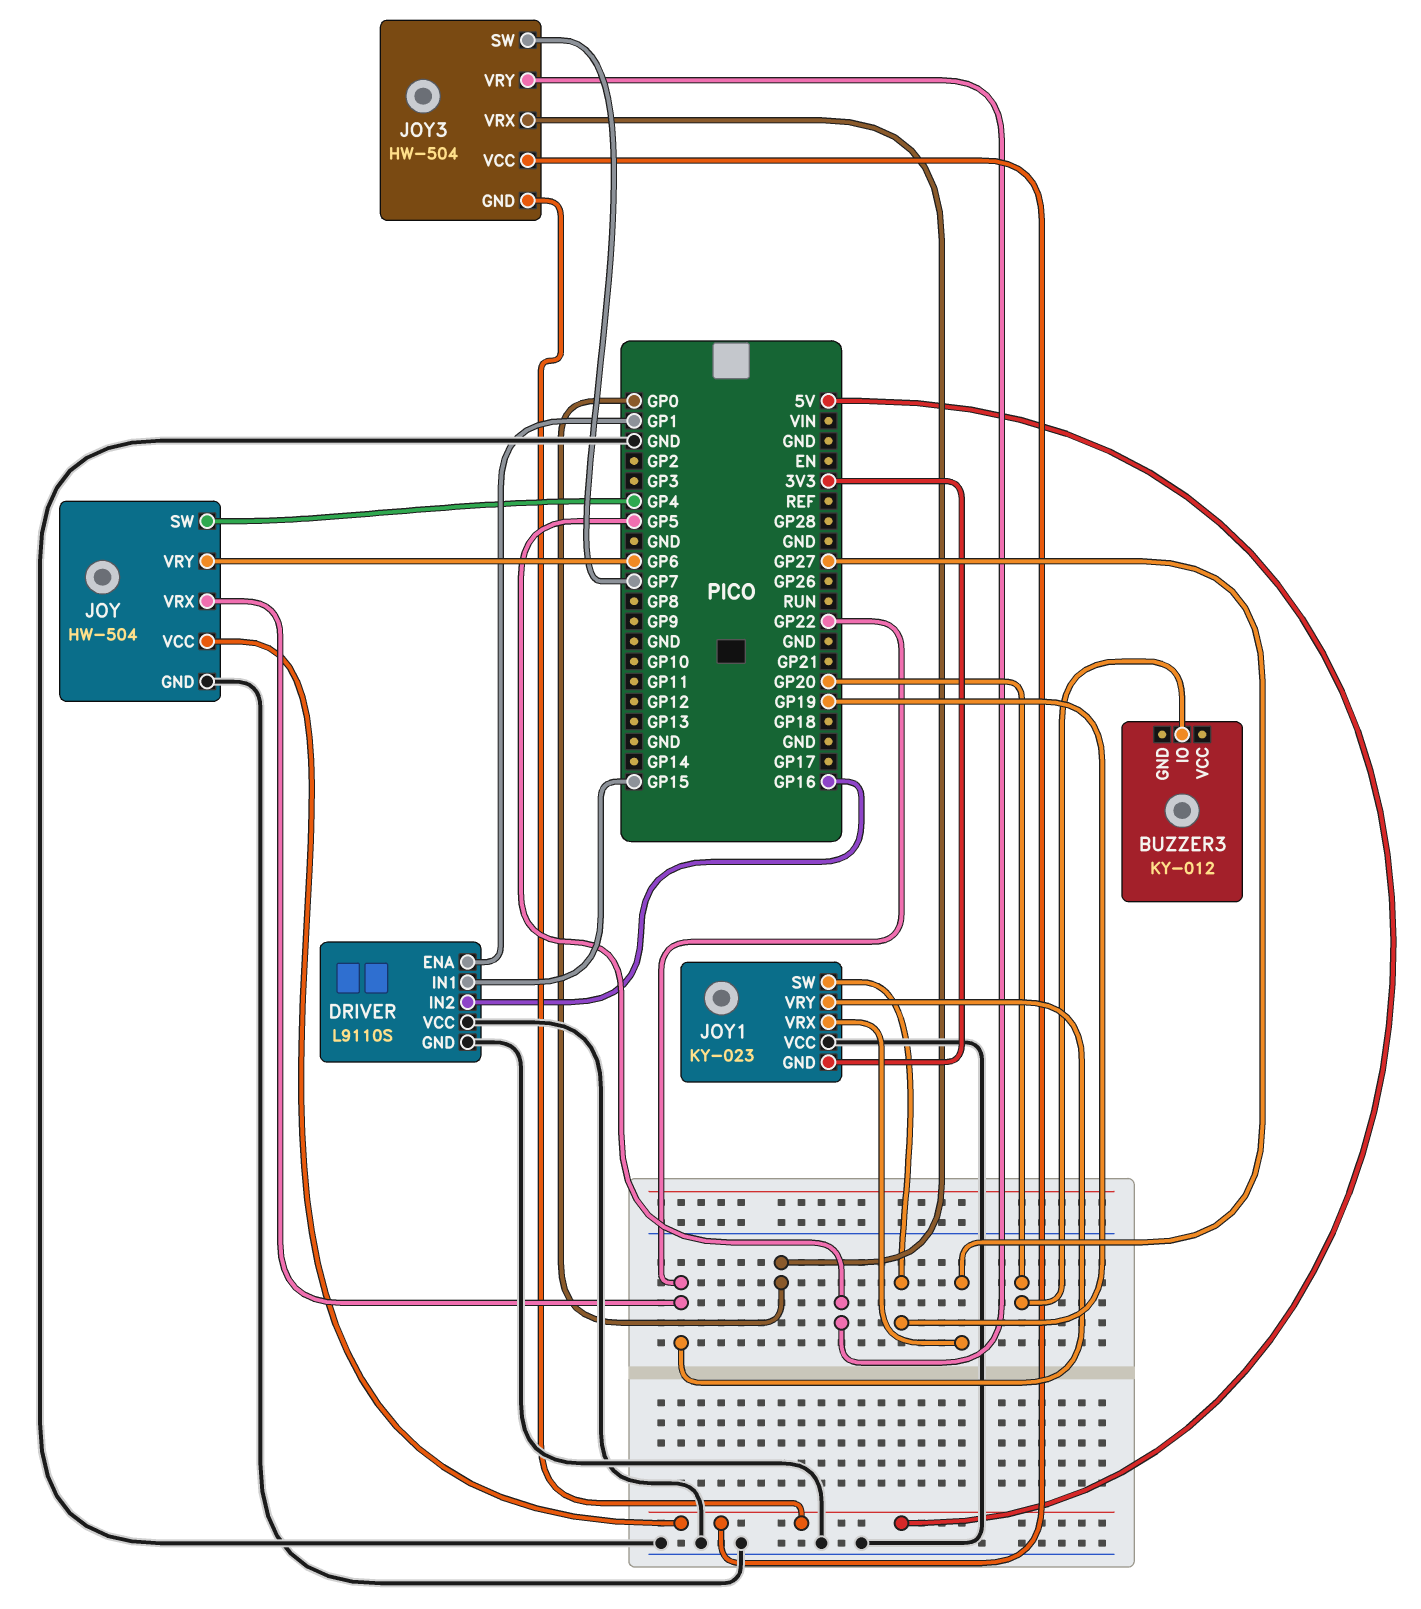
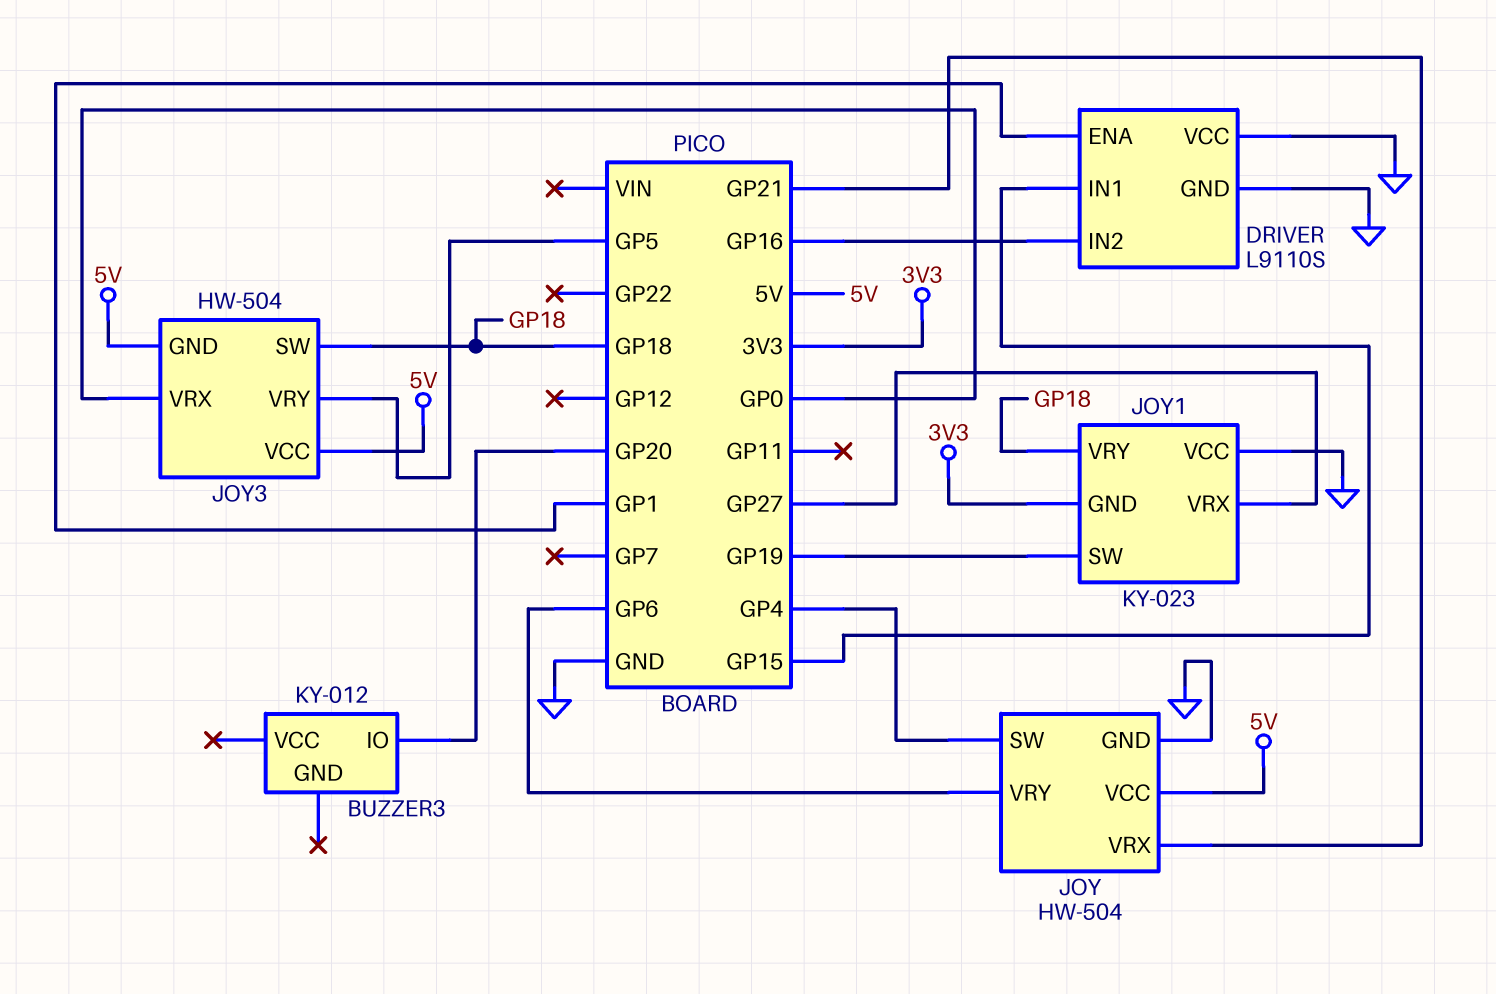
JOY pin VRX: GP22 -> GP21
JOY1 pin VRY: GP22 -> GP18
JOY3 pin SW: GP7 -> GP18

